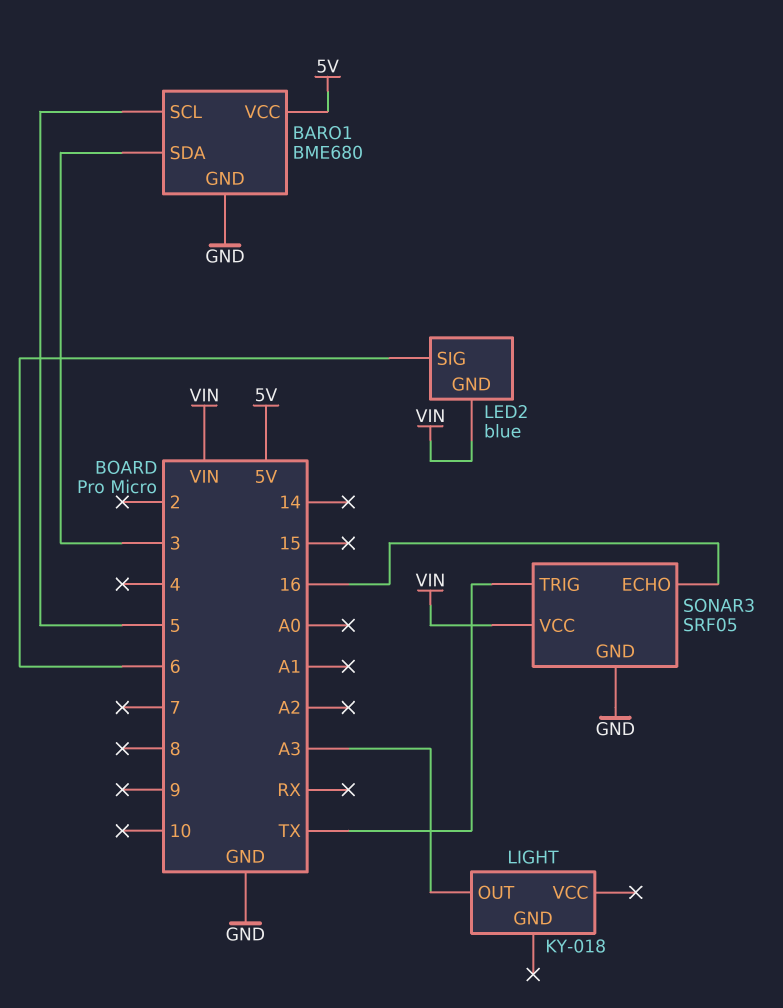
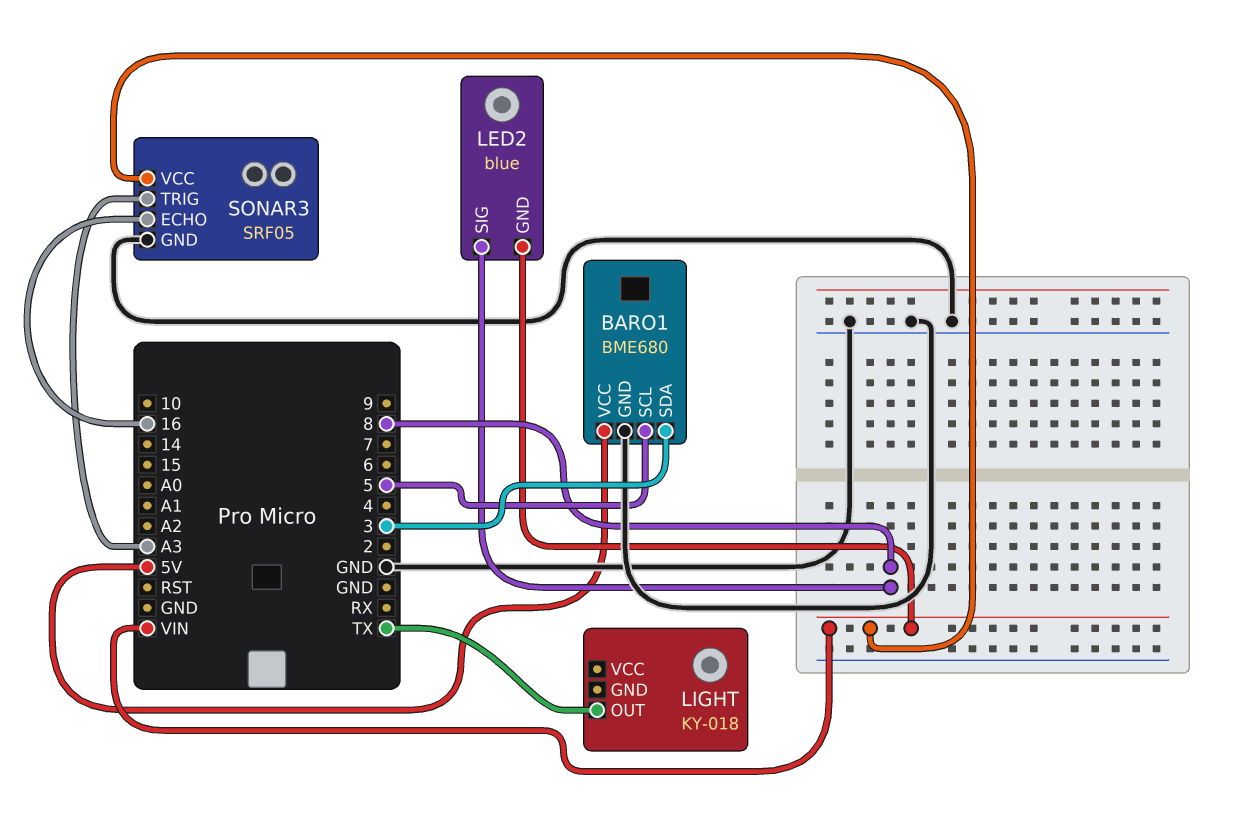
LED2 pin SIG: 6 -> 8
LIGHT pin OUT: A3 -> TX
SONAR3 pin TRIG: TX -> A3

